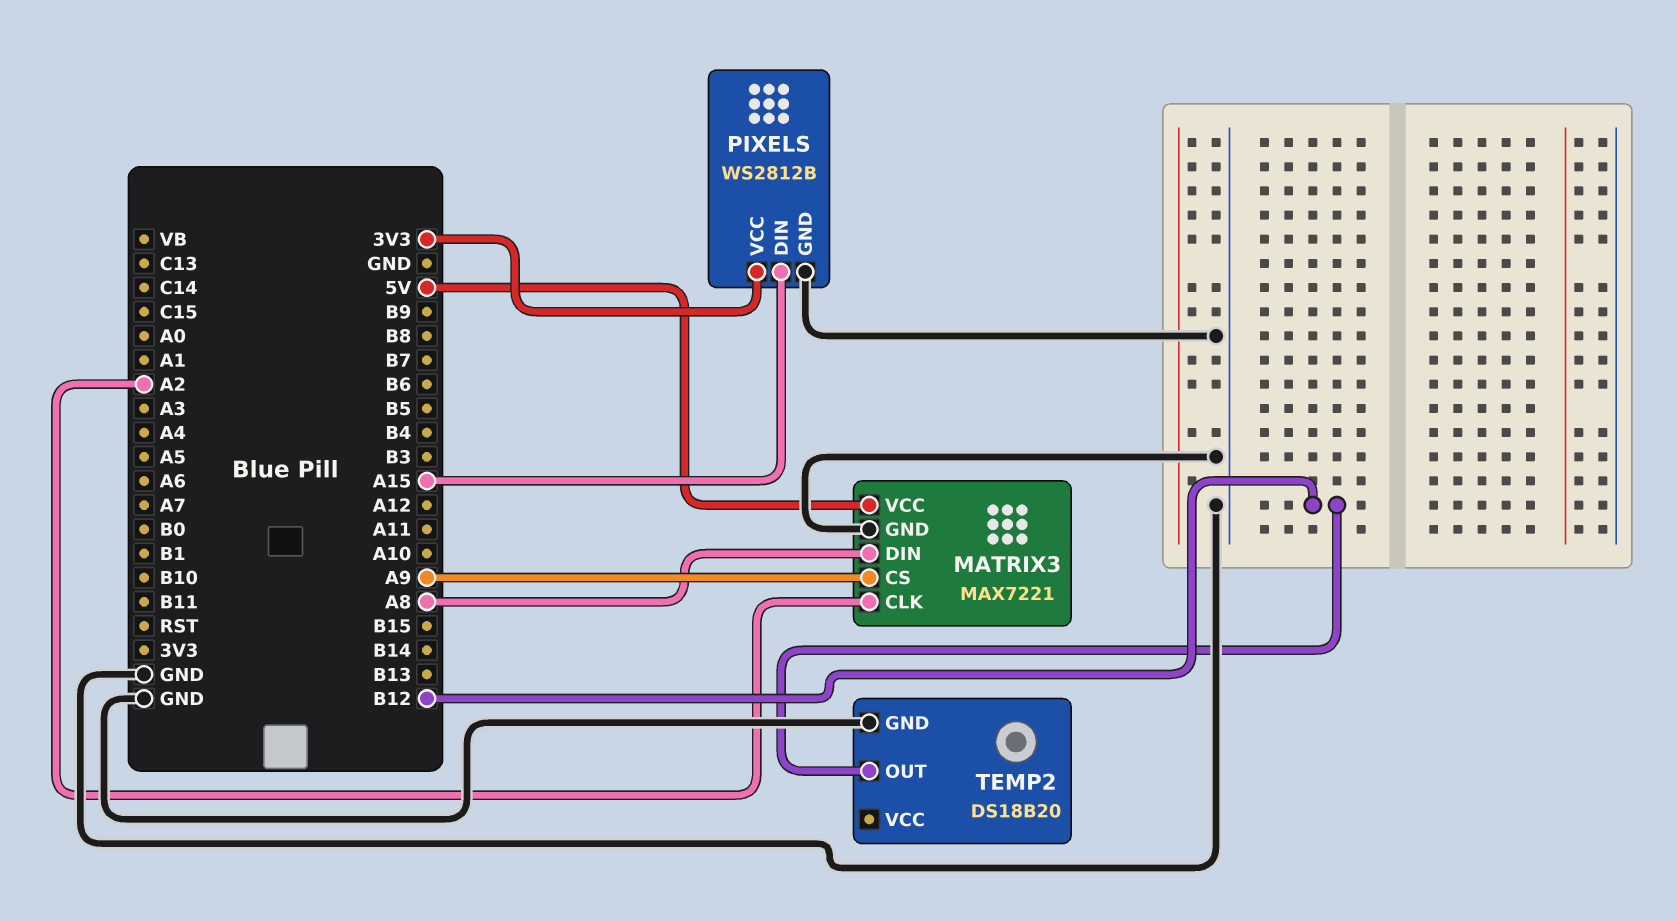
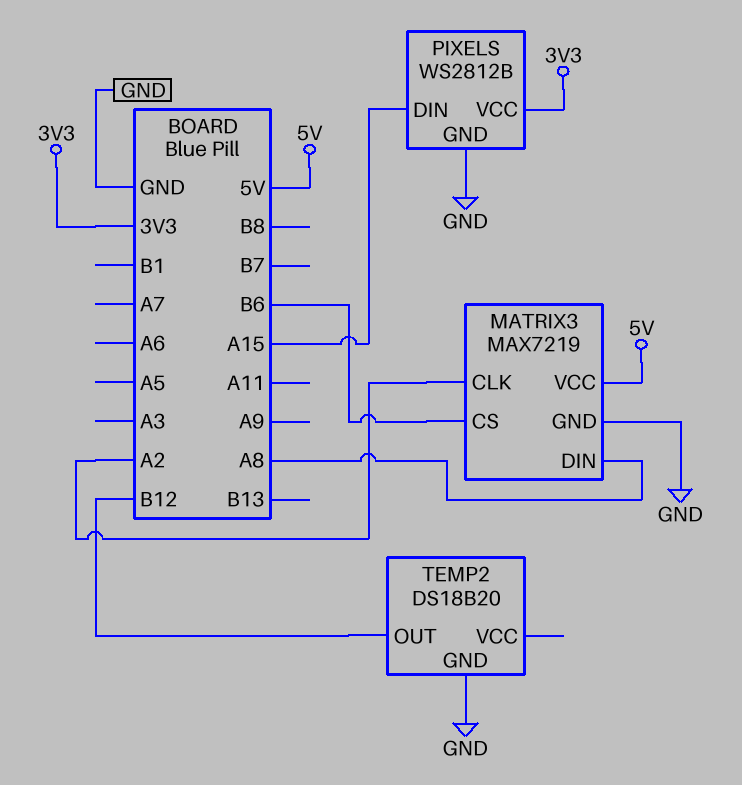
MATRIX3: MAX7221 -> MAX7219
MATRIX3 pin CS: A9 -> B6

